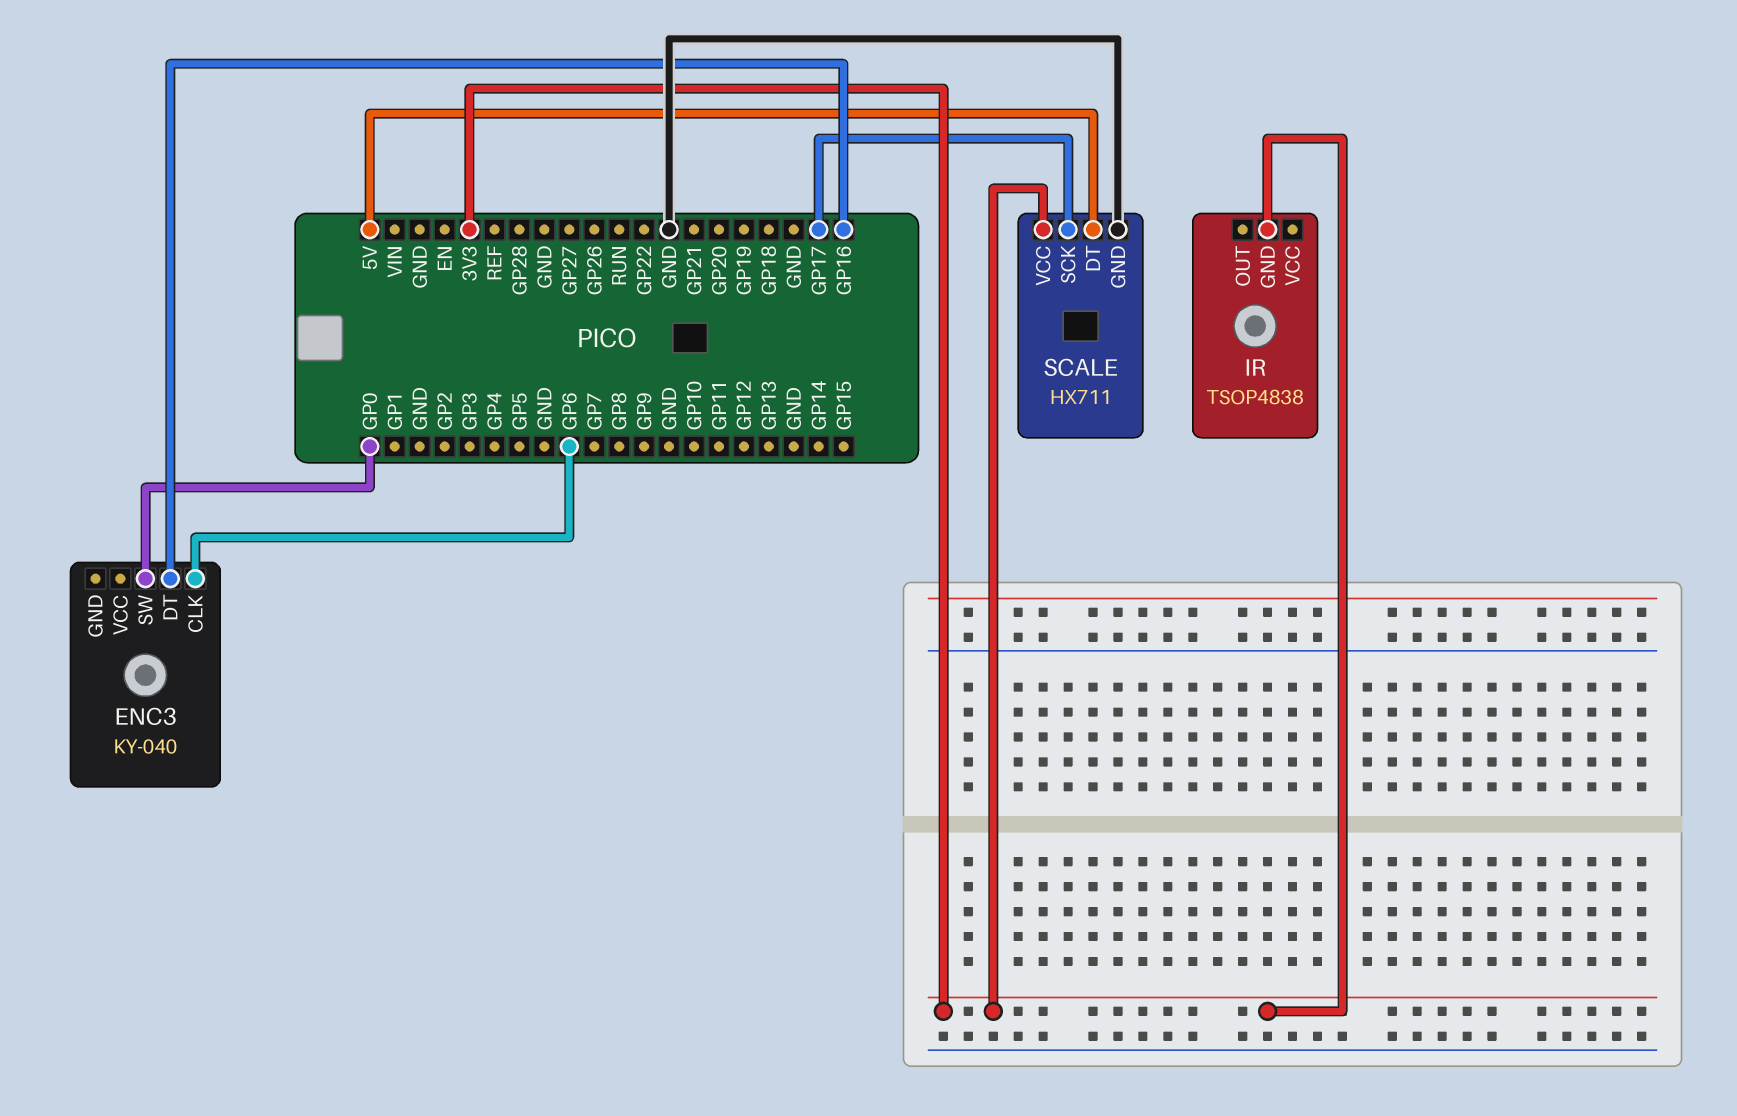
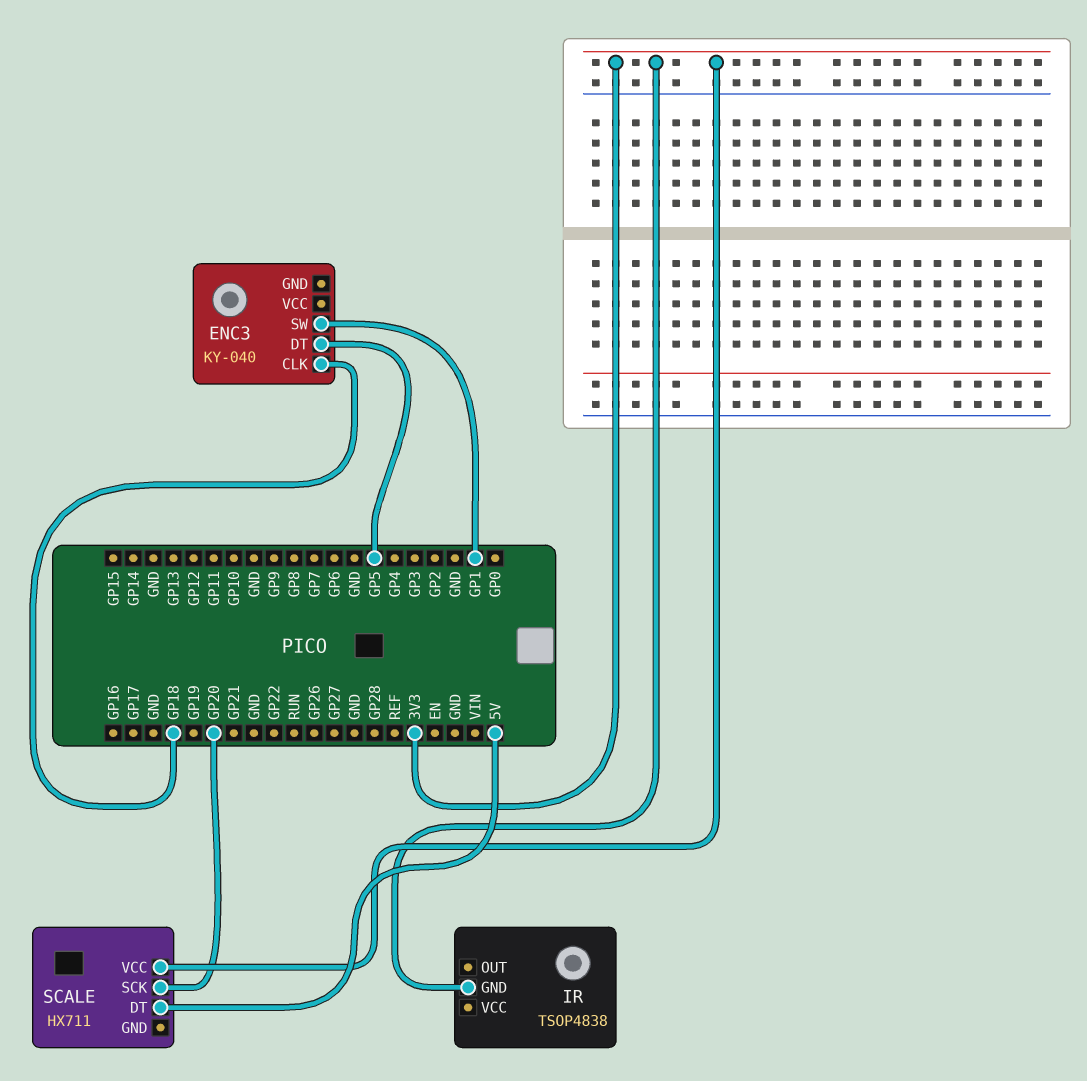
ENC3 pin CLK: GP6 -> GP18
ENC3 pin DT: GP16 -> GP5
ENC3 pin SW: GP0 -> GP1
SCALE pin GND: GND -> none
SCALE pin SCK: GP17 -> GP20

